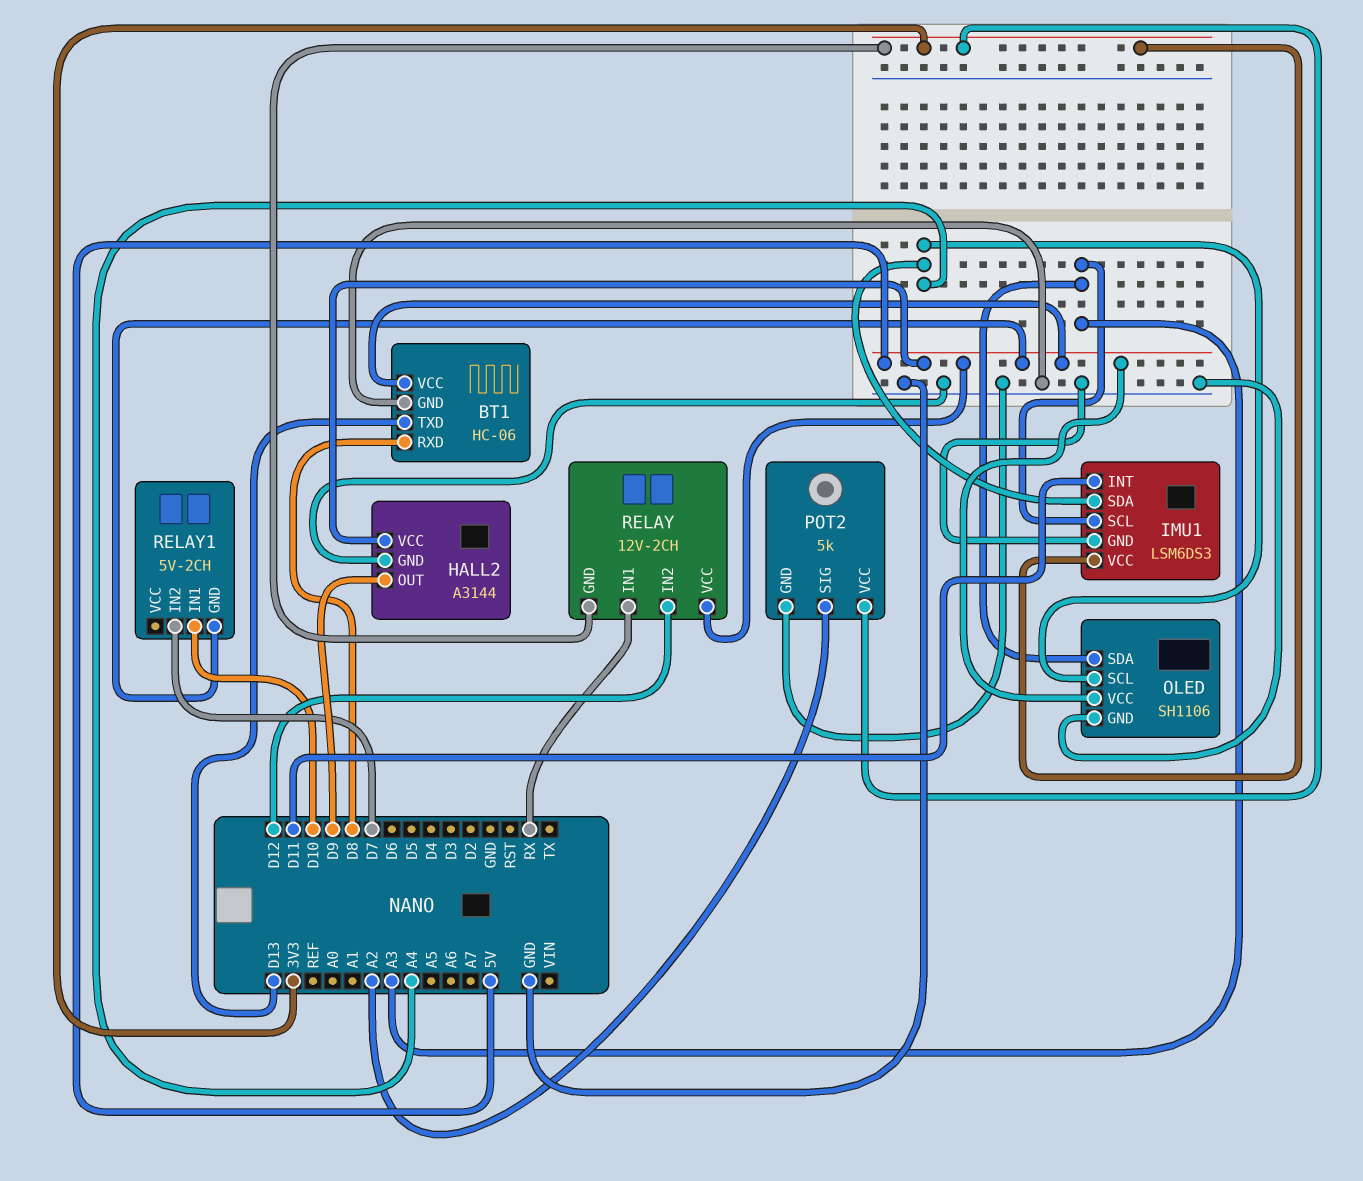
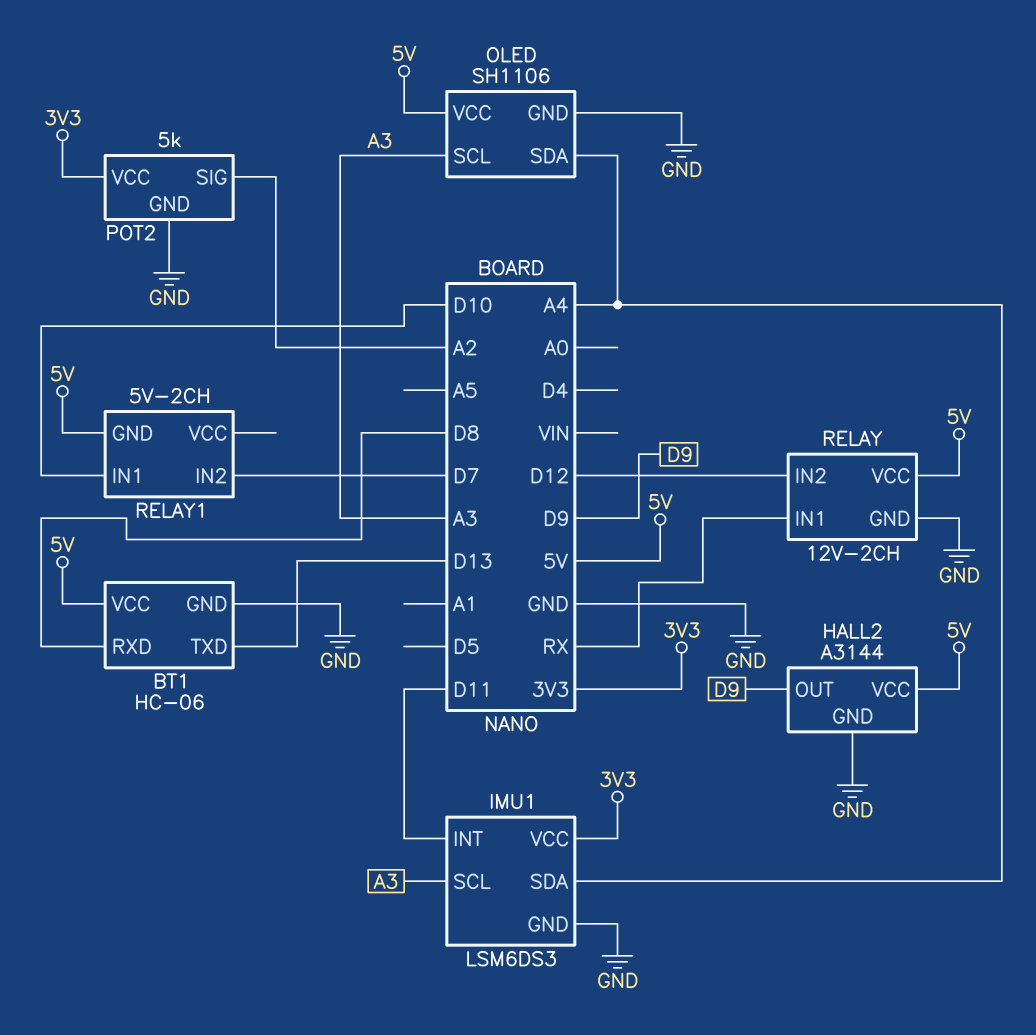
OLED pin SCL: A4 -> A3
OLED pin SDA: A3 -> A4
RELAY pin GND: 3V3 -> GND

